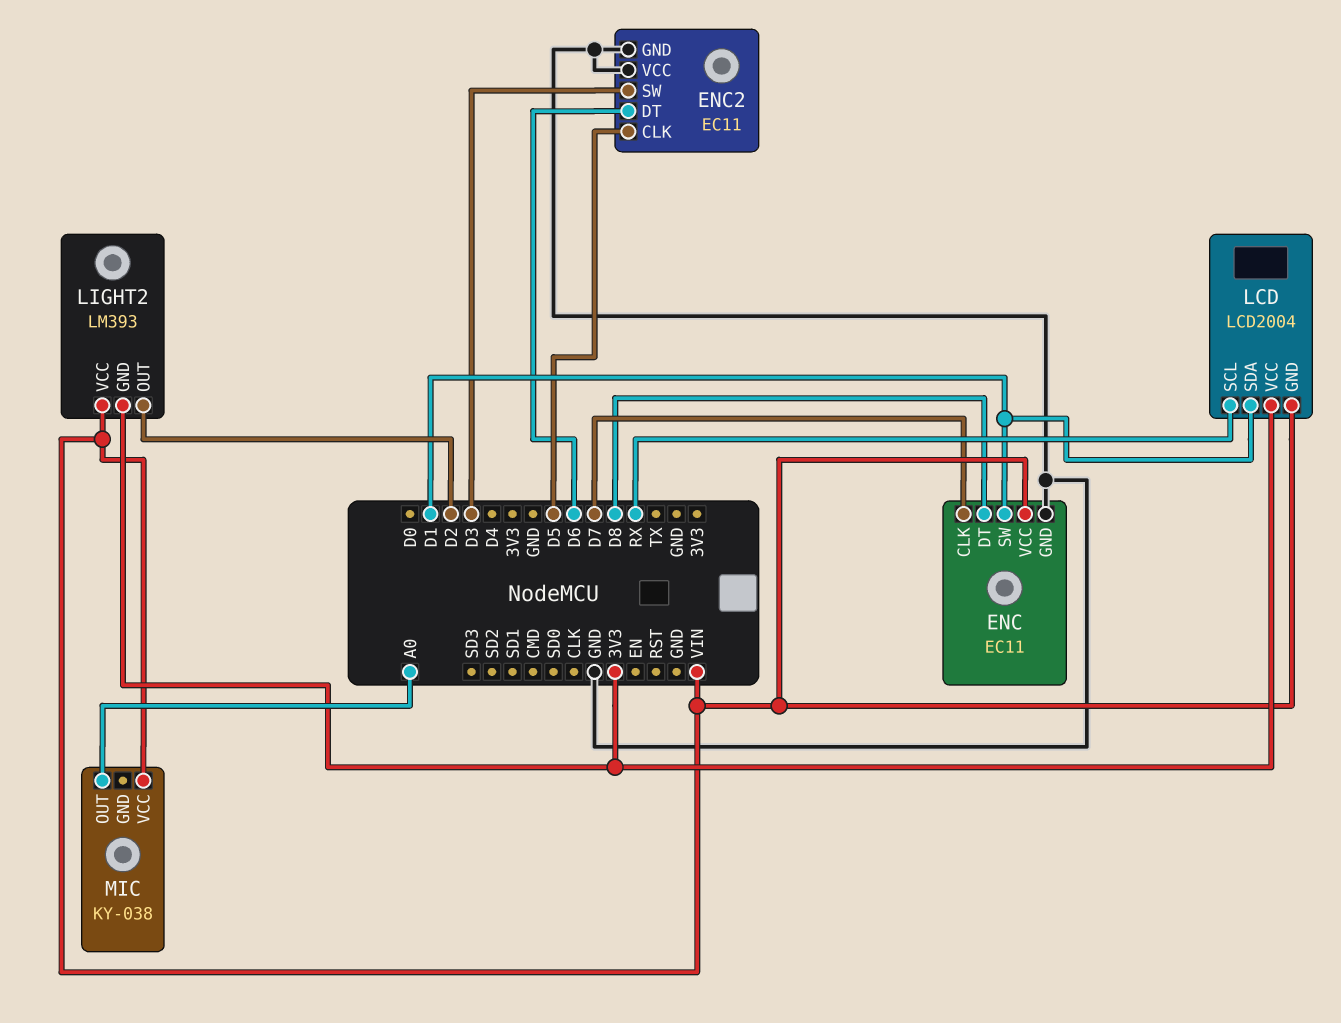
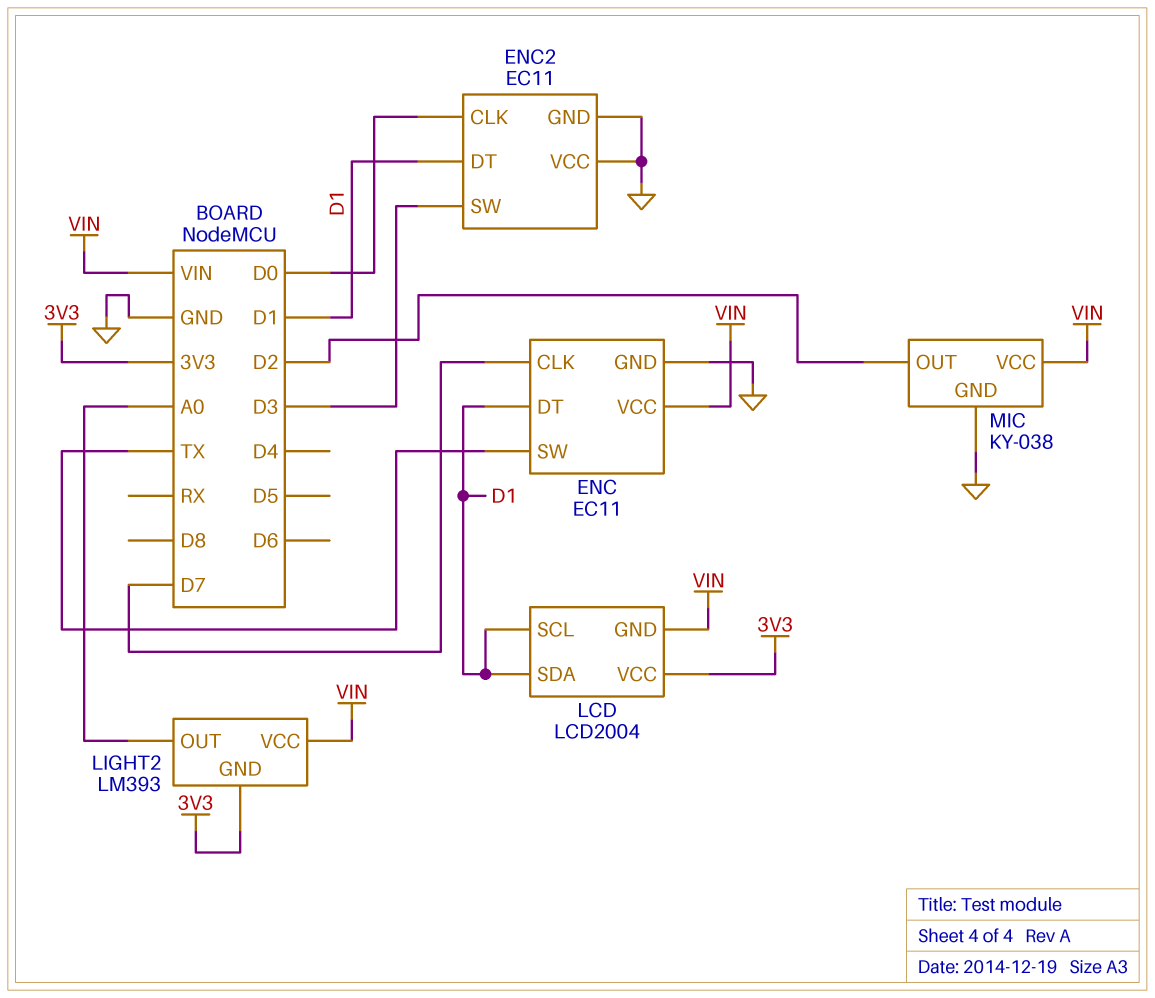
ENC pin DT: D8 -> D1
ENC pin SW: D1 -> TX
ENC2 pin CLK: D5 -> D0
ENC2 pin DT: D6 -> D1
LCD pin SCL: RX -> D1
LIGHT2 pin OUT: D2 -> A0
MIC pin GND: none -> GND
MIC pin OUT: A0 -> D2

